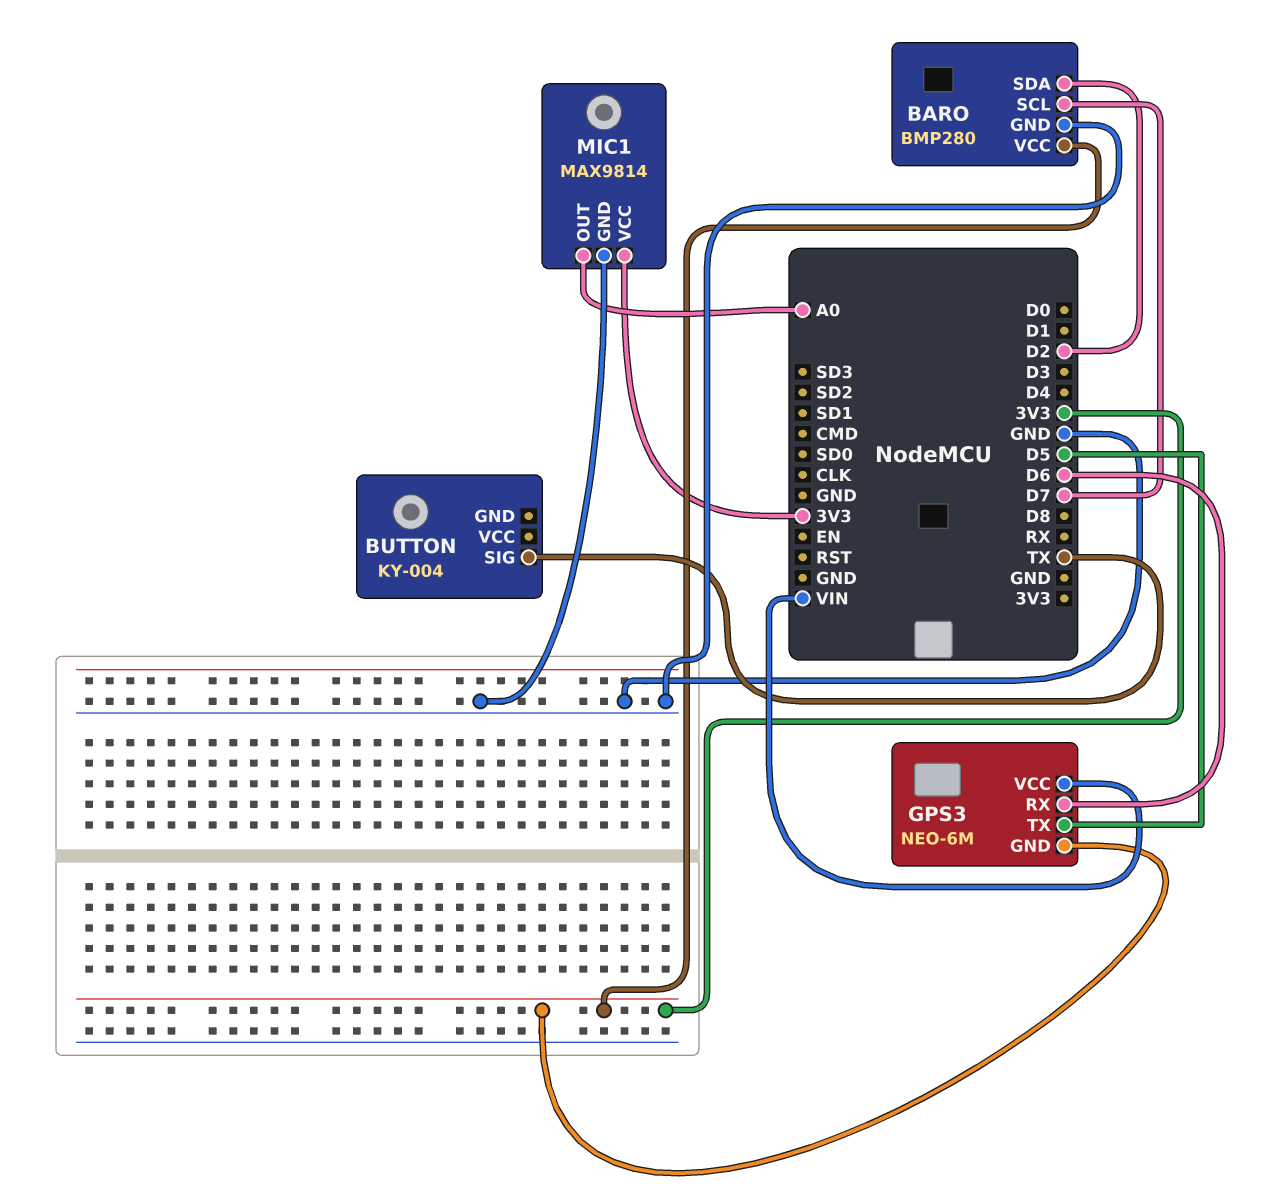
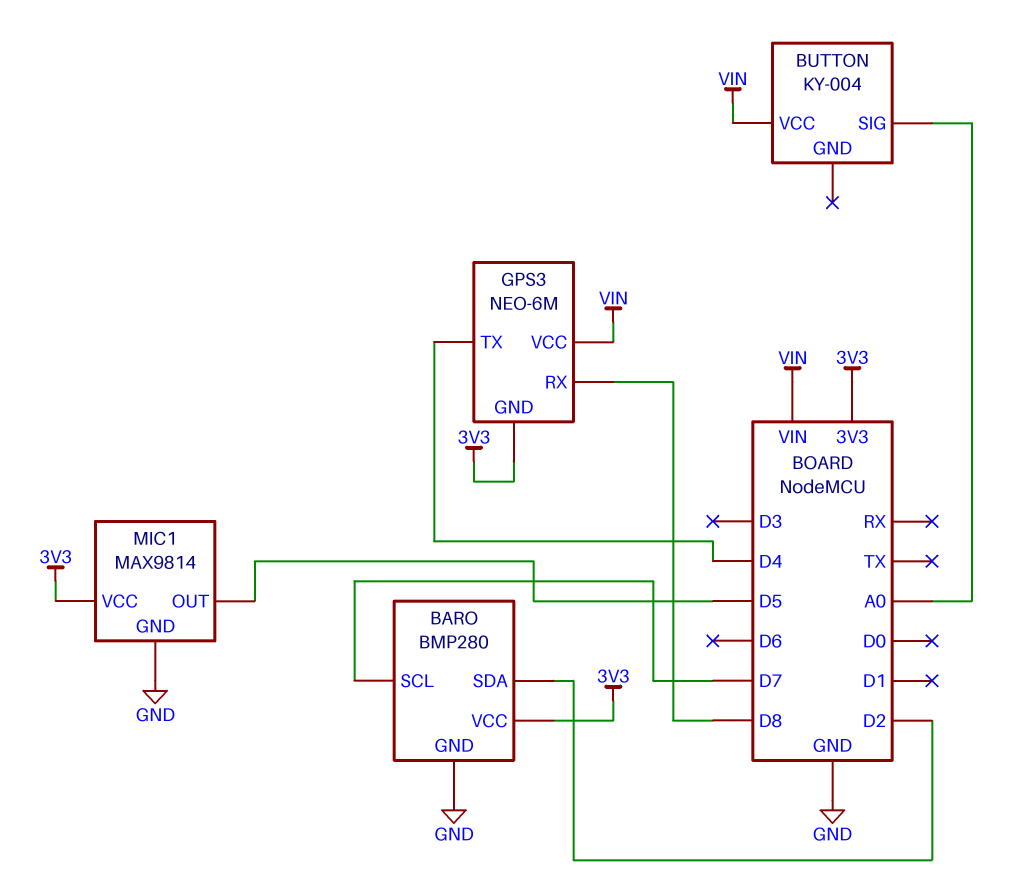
BUTTON pin SIG: TX -> A0
BUTTON pin VCC: none -> VIN
GPS3 pin RX: D6 -> D8
GPS3 pin TX: D5 -> D4
MIC1 pin OUT: A0 -> D5

